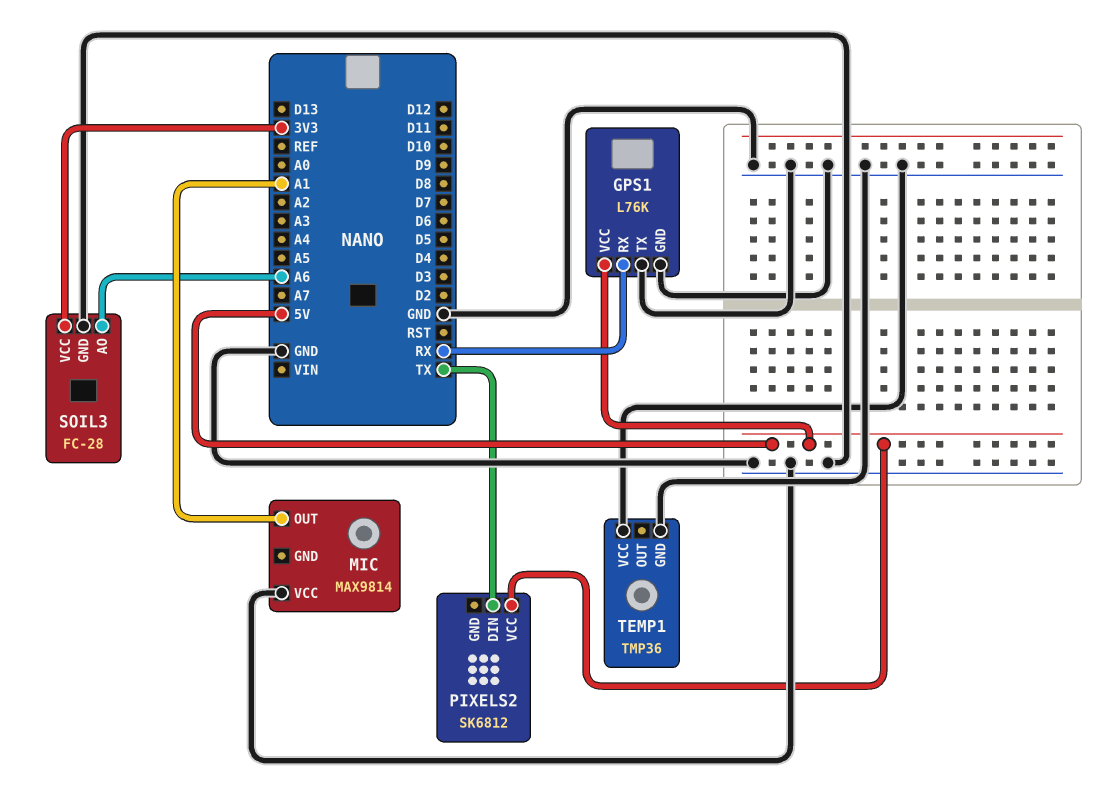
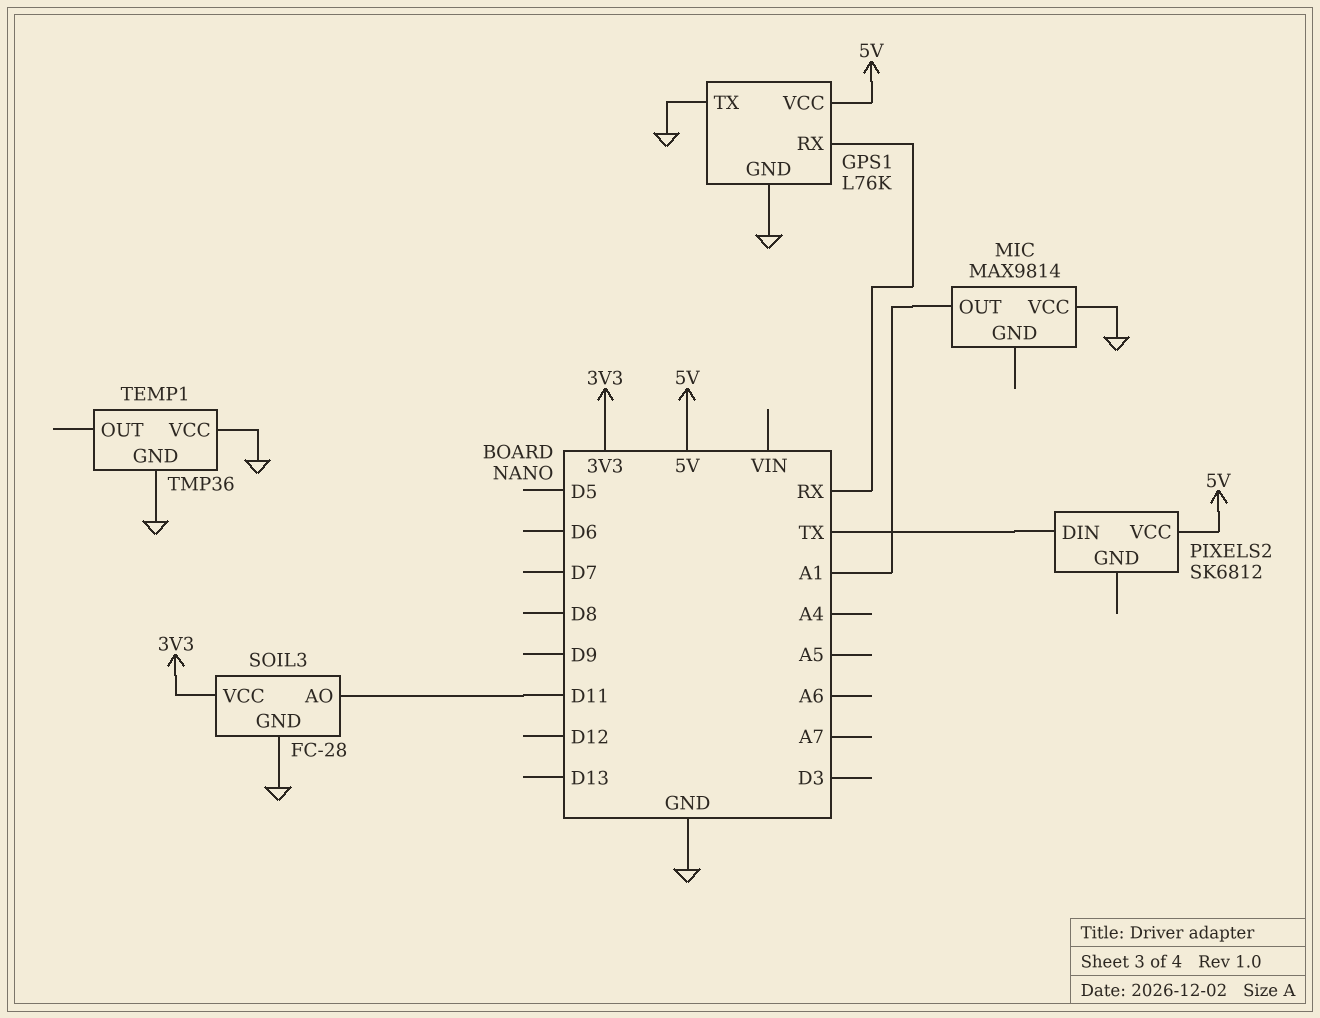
SOIL3 pin AO: A6 -> D11

